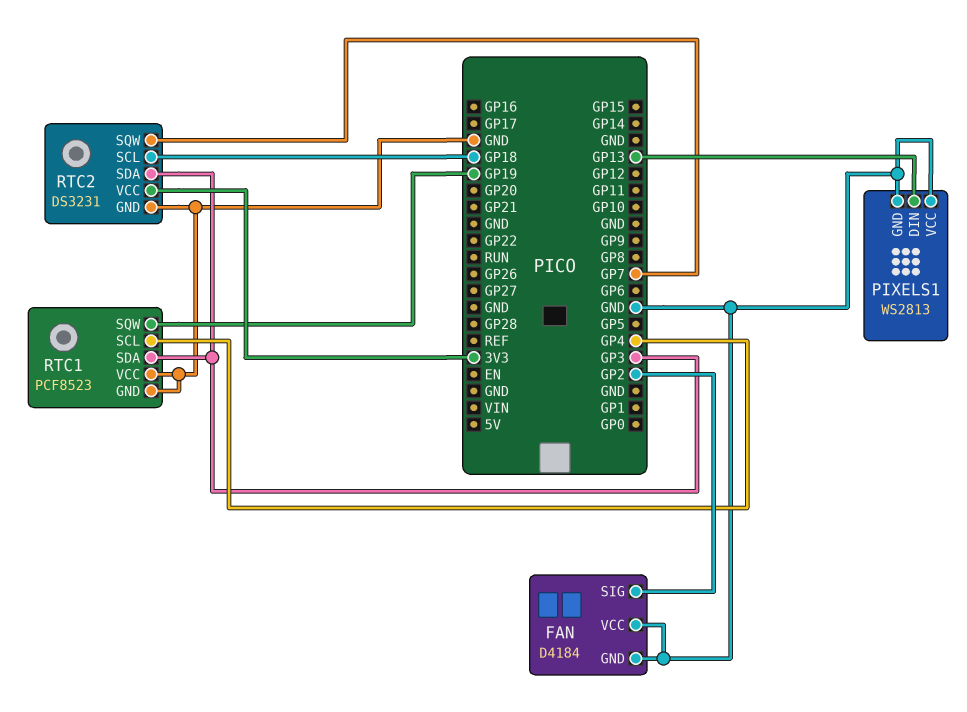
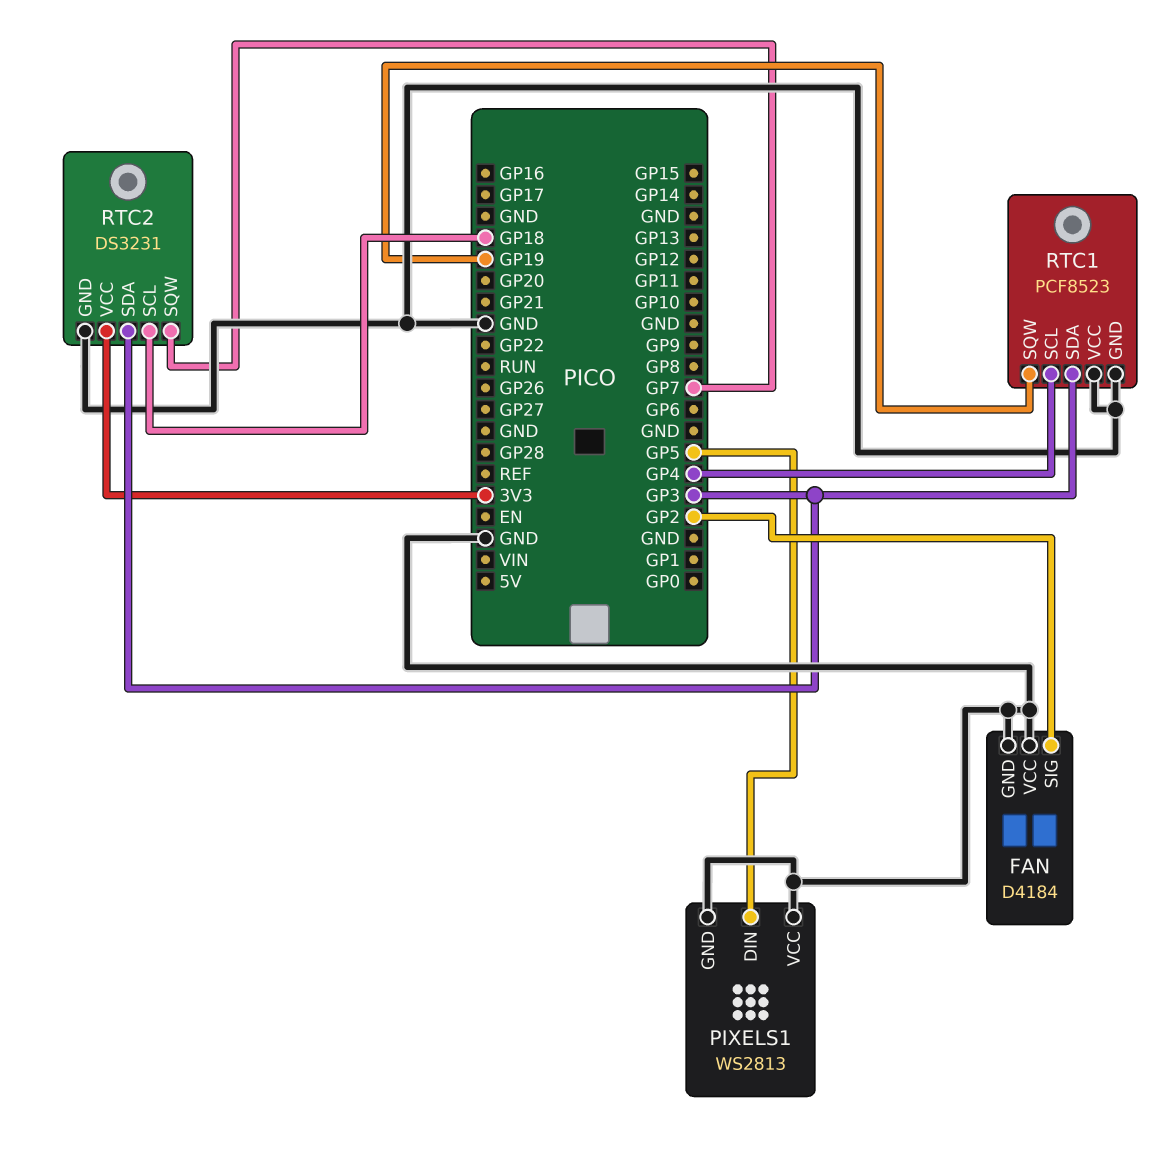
PIXELS1 pin DIN: GP13 -> GP5

